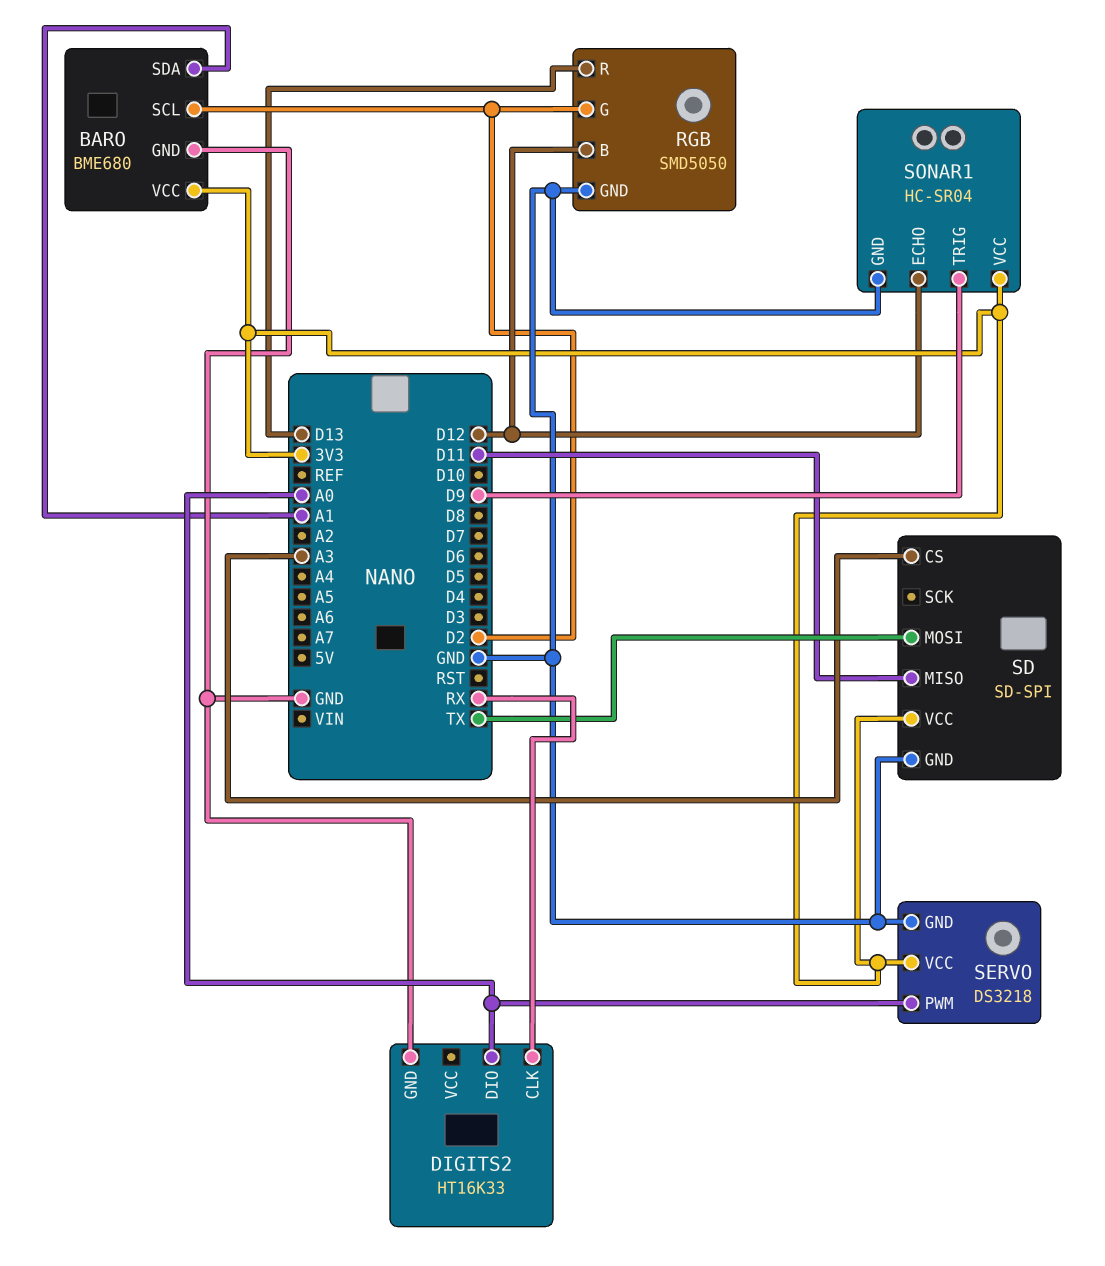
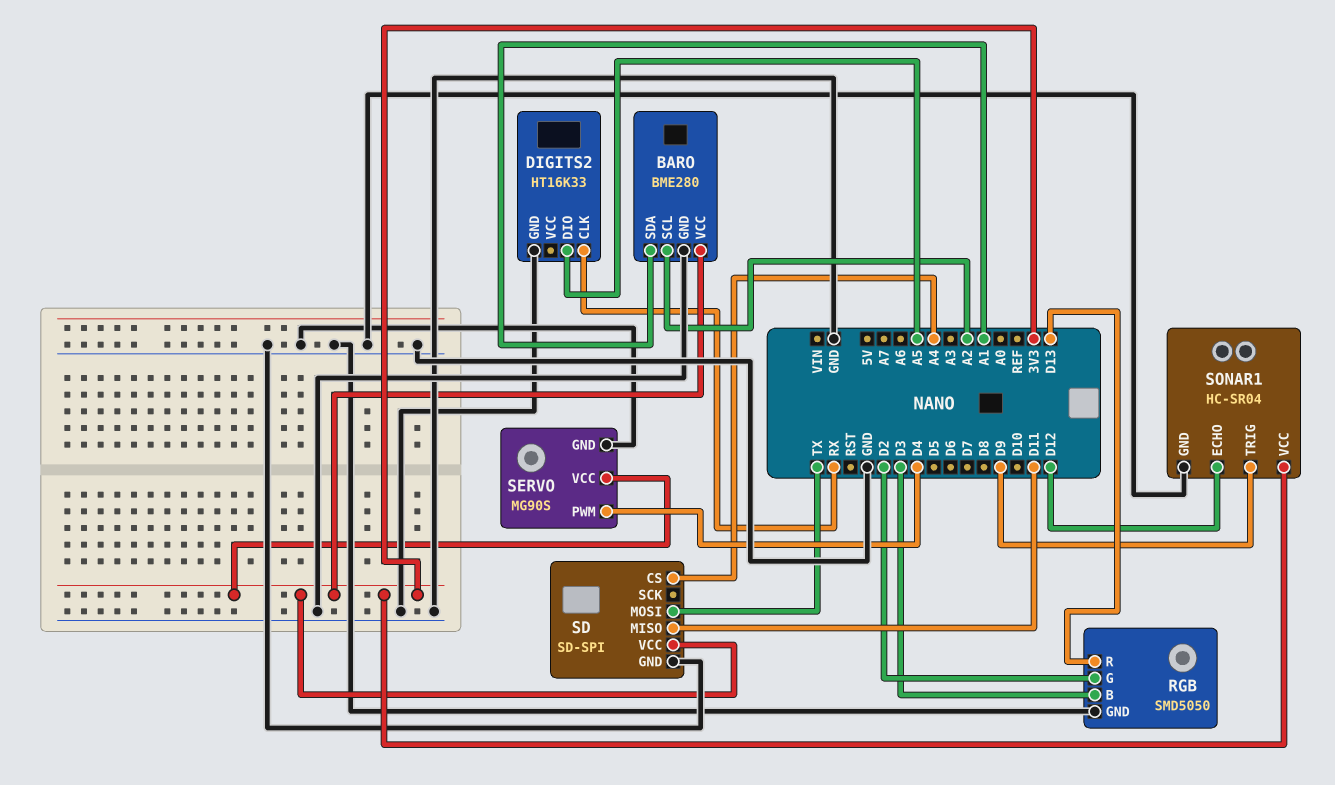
BARO: BME680 -> BME280
BARO pin SCL: D2 -> A2
DIGITS2 pin DIO: A0 -> A5
RGB pin B: D12 -> D3
SD pin CS: A3 -> A4
SERVO: DS3218 -> MG90S
SERVO pin PWM: A0 -> D4

